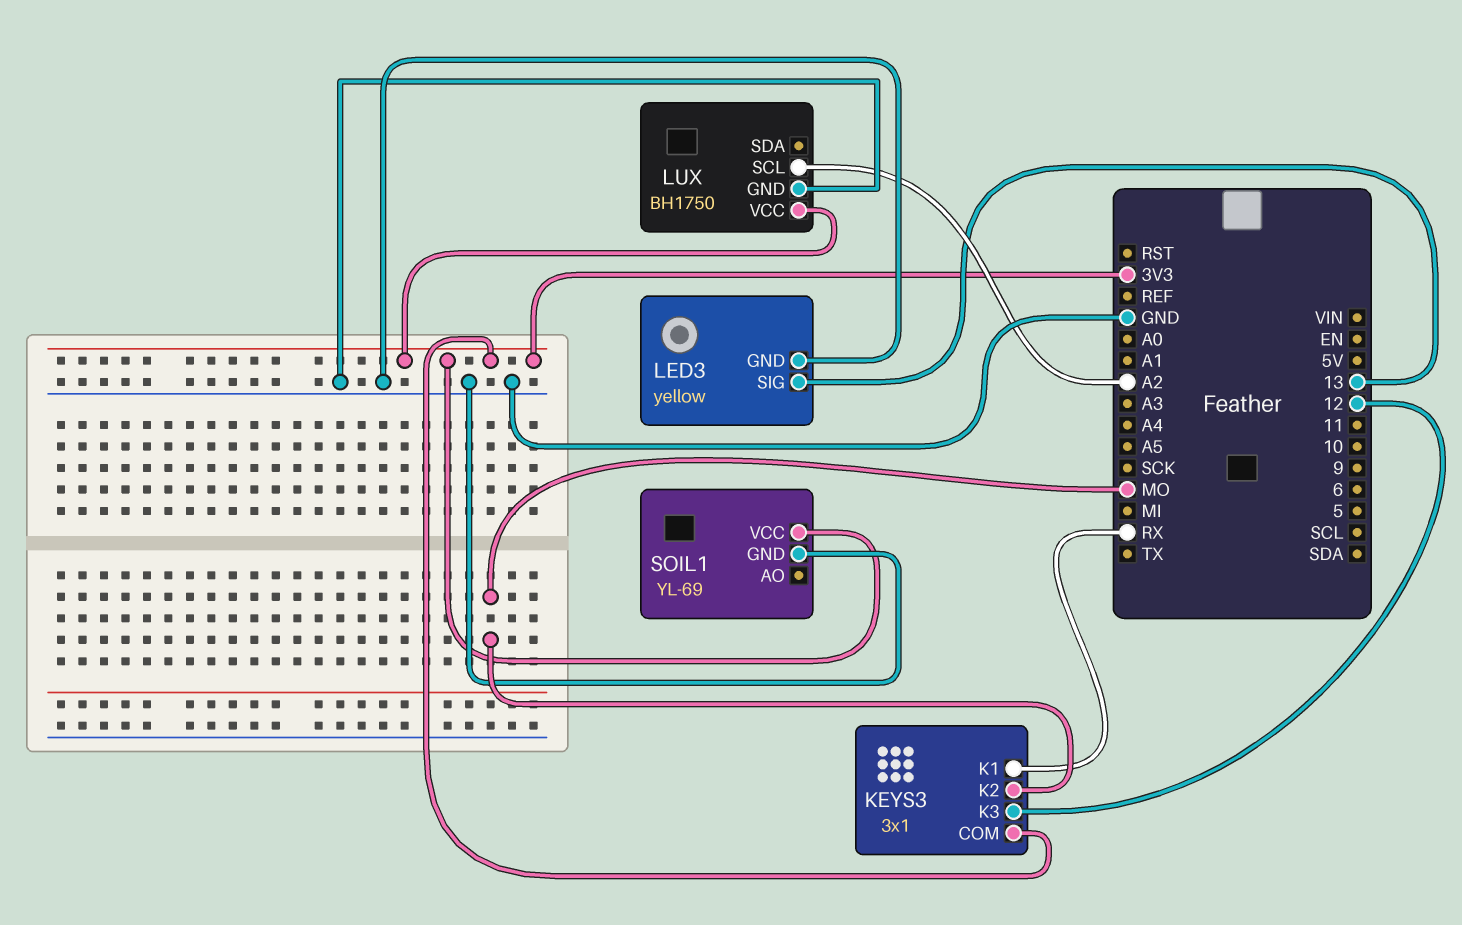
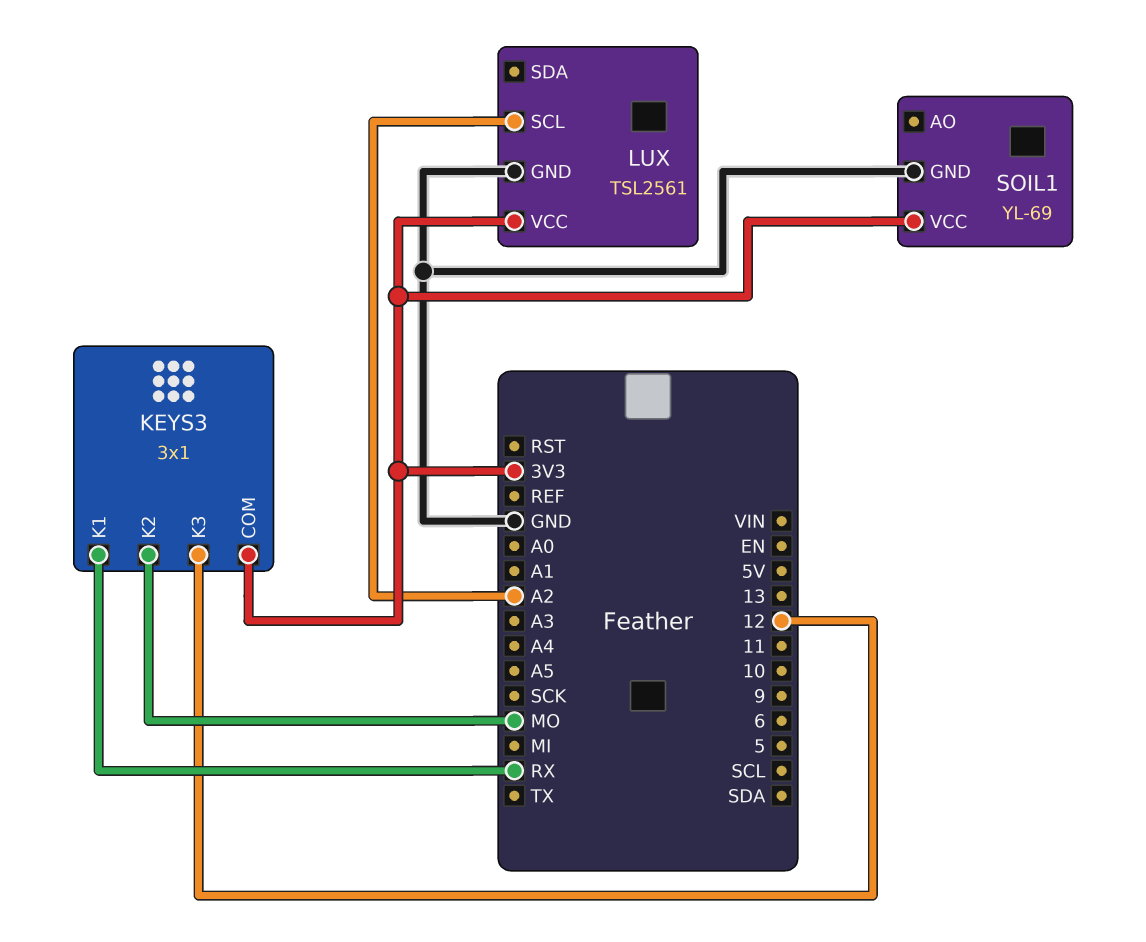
LED3: yellow -> none
LED3 pin GND: GND -> none
LED3 pin SIG: 13 -> none
LUX: BH1750 -> TSL2561

